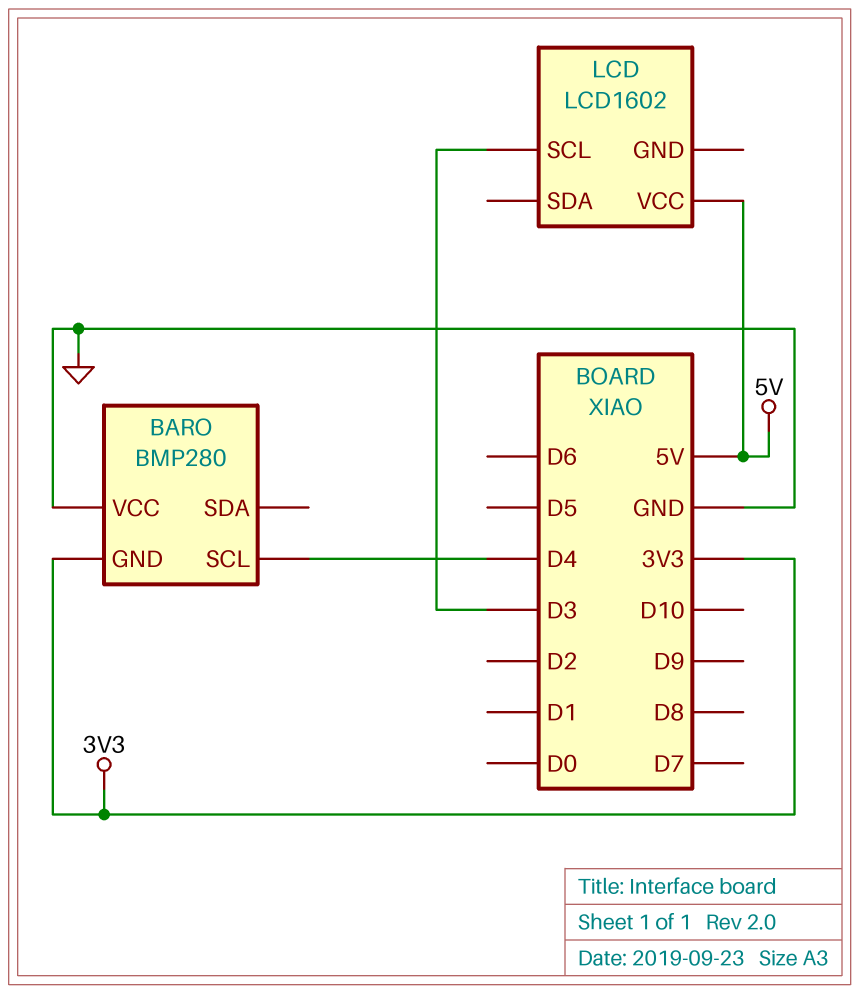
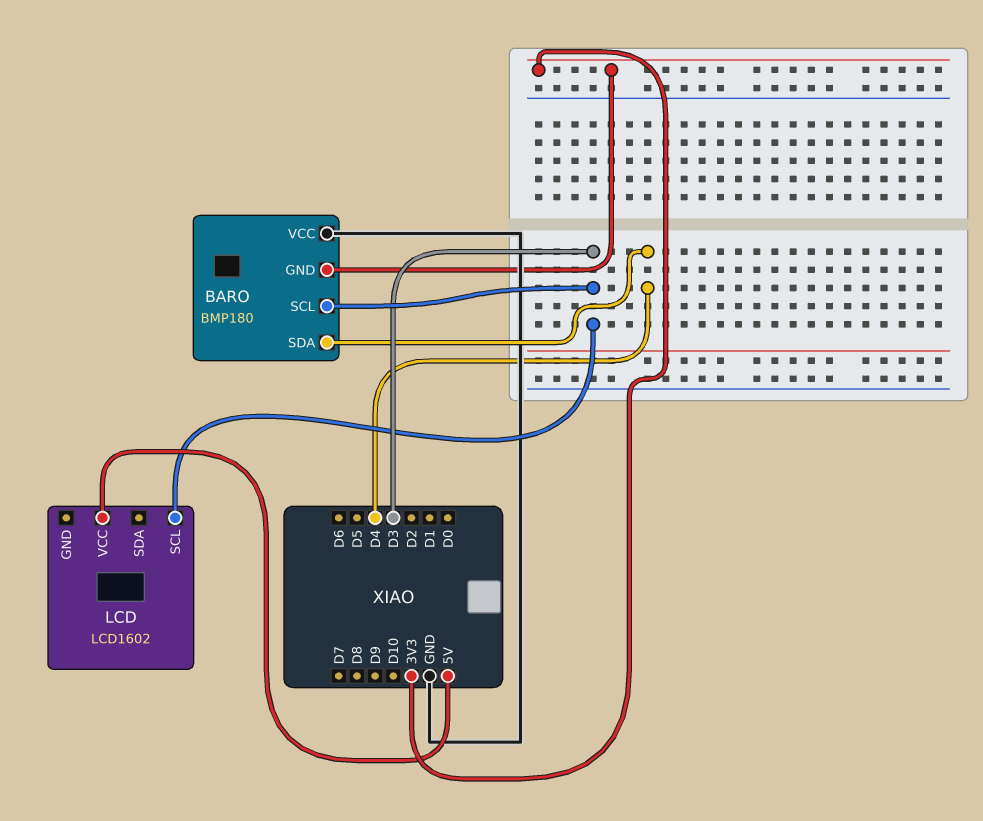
BARO: BMP280 -> BMP180
BARO pin SCL: D4 -> D3
BARO pin SDA: none -> D4

